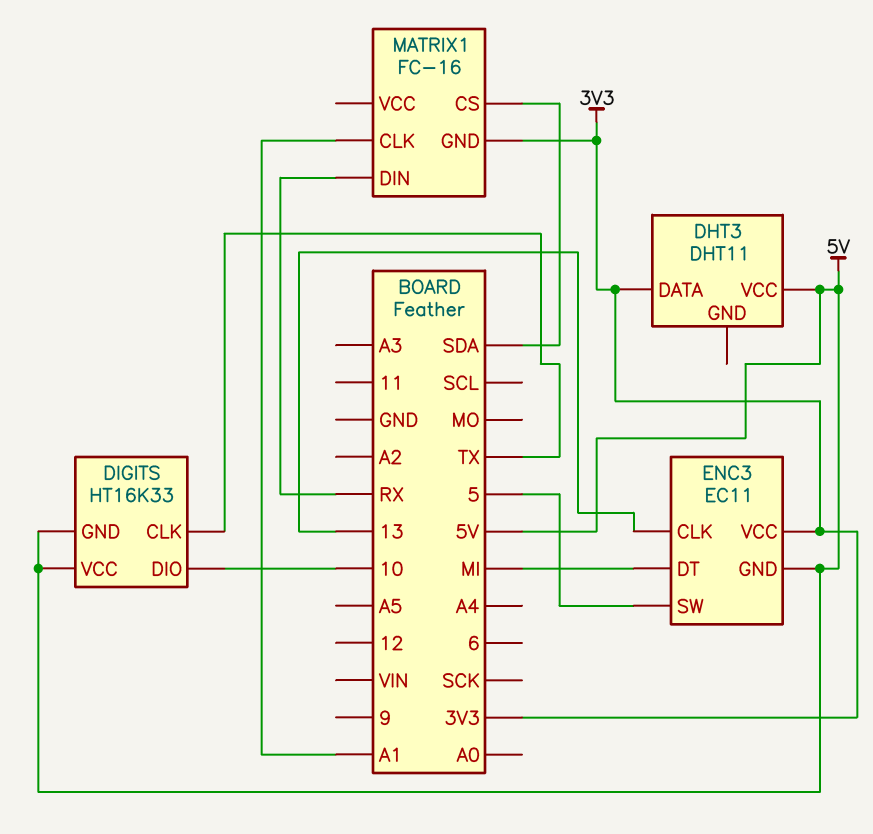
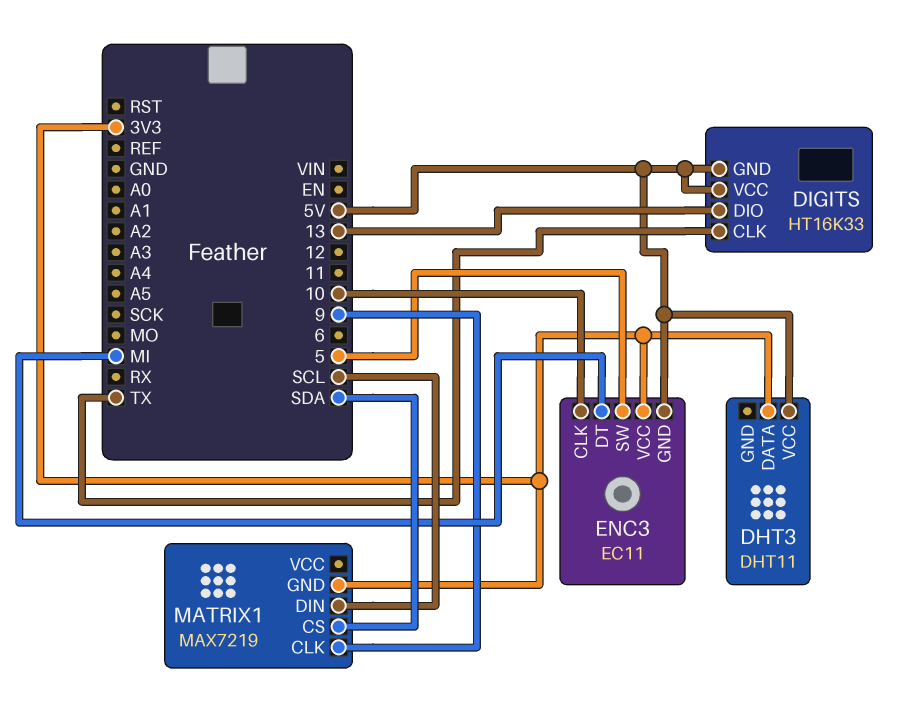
DIGITS pin DIO: 10 -> 13
ENC3 pin CLK: 13 -> 10
MATRIX1: FC-16 -> MAX7219
MATRIX1 pin CLK: A1 -> 9
MATRIX1 pin DIN: RX -> SCL

